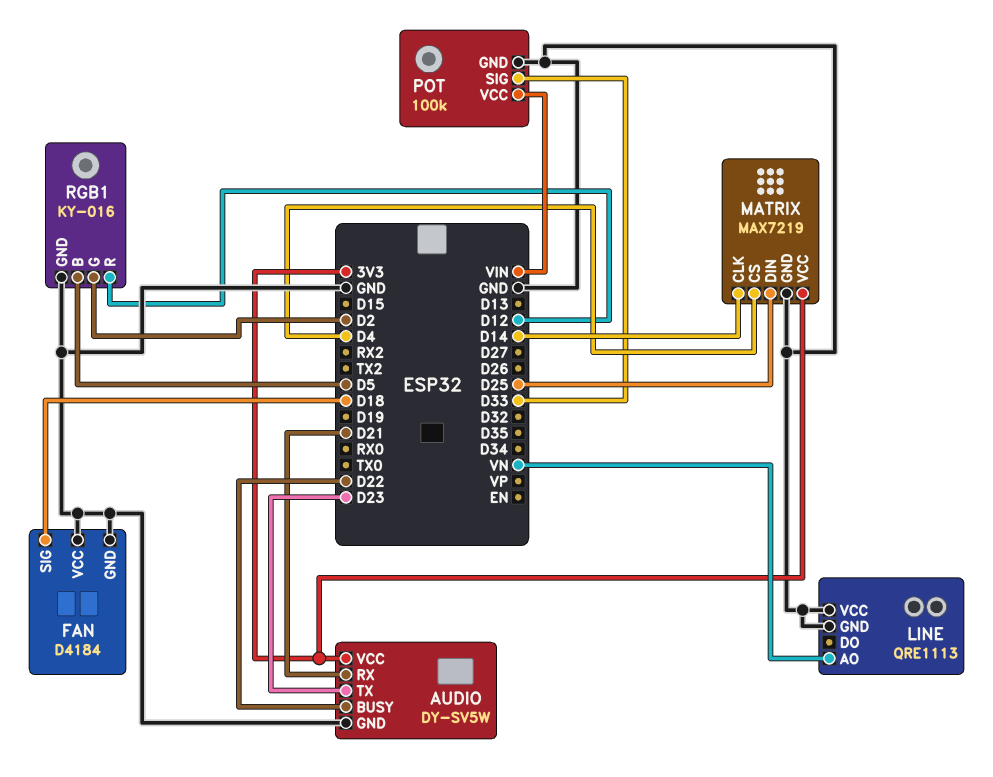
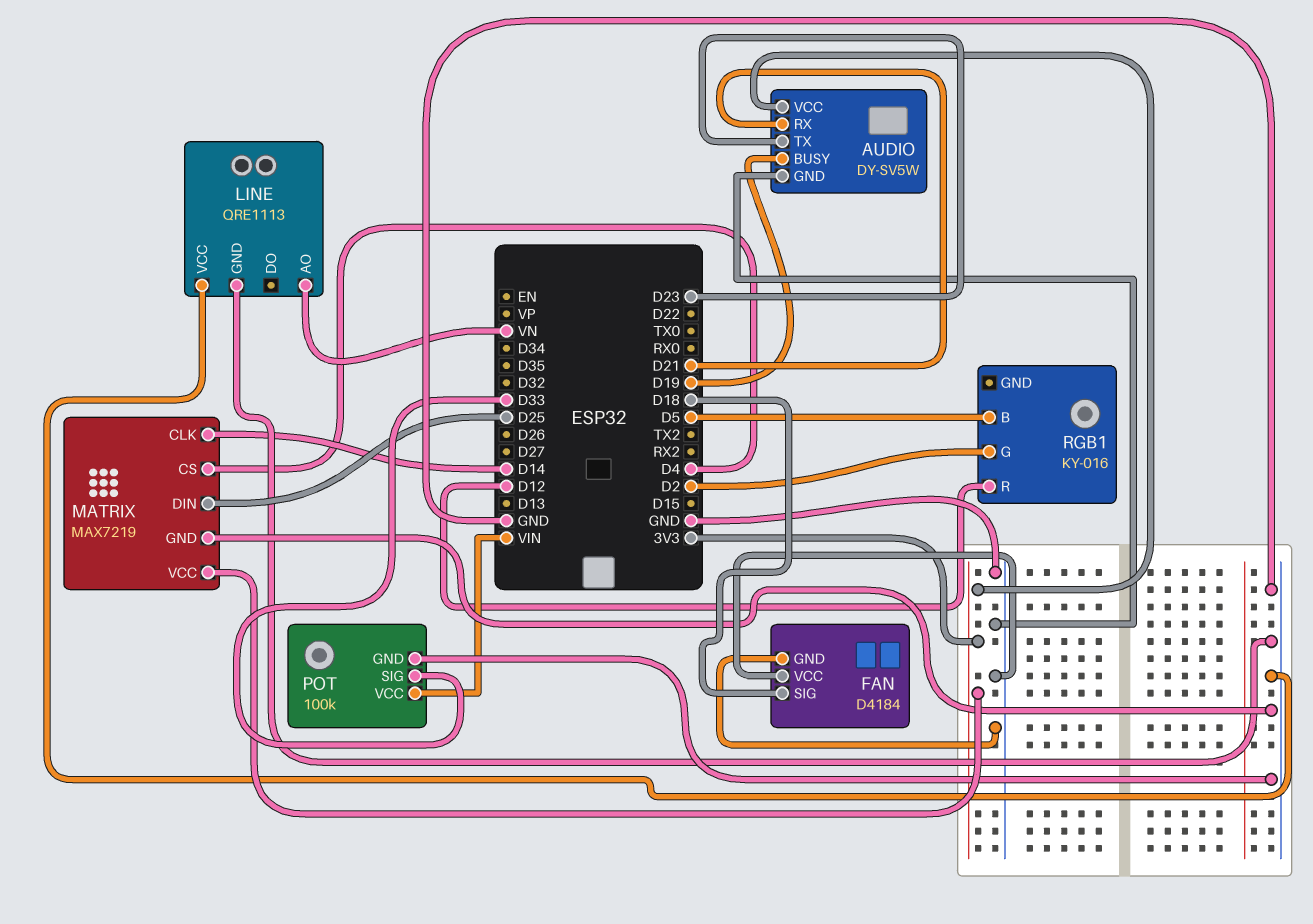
AUDIO pin BUSY: D22 -> D19
RGB1 pin GND: GND -> none

